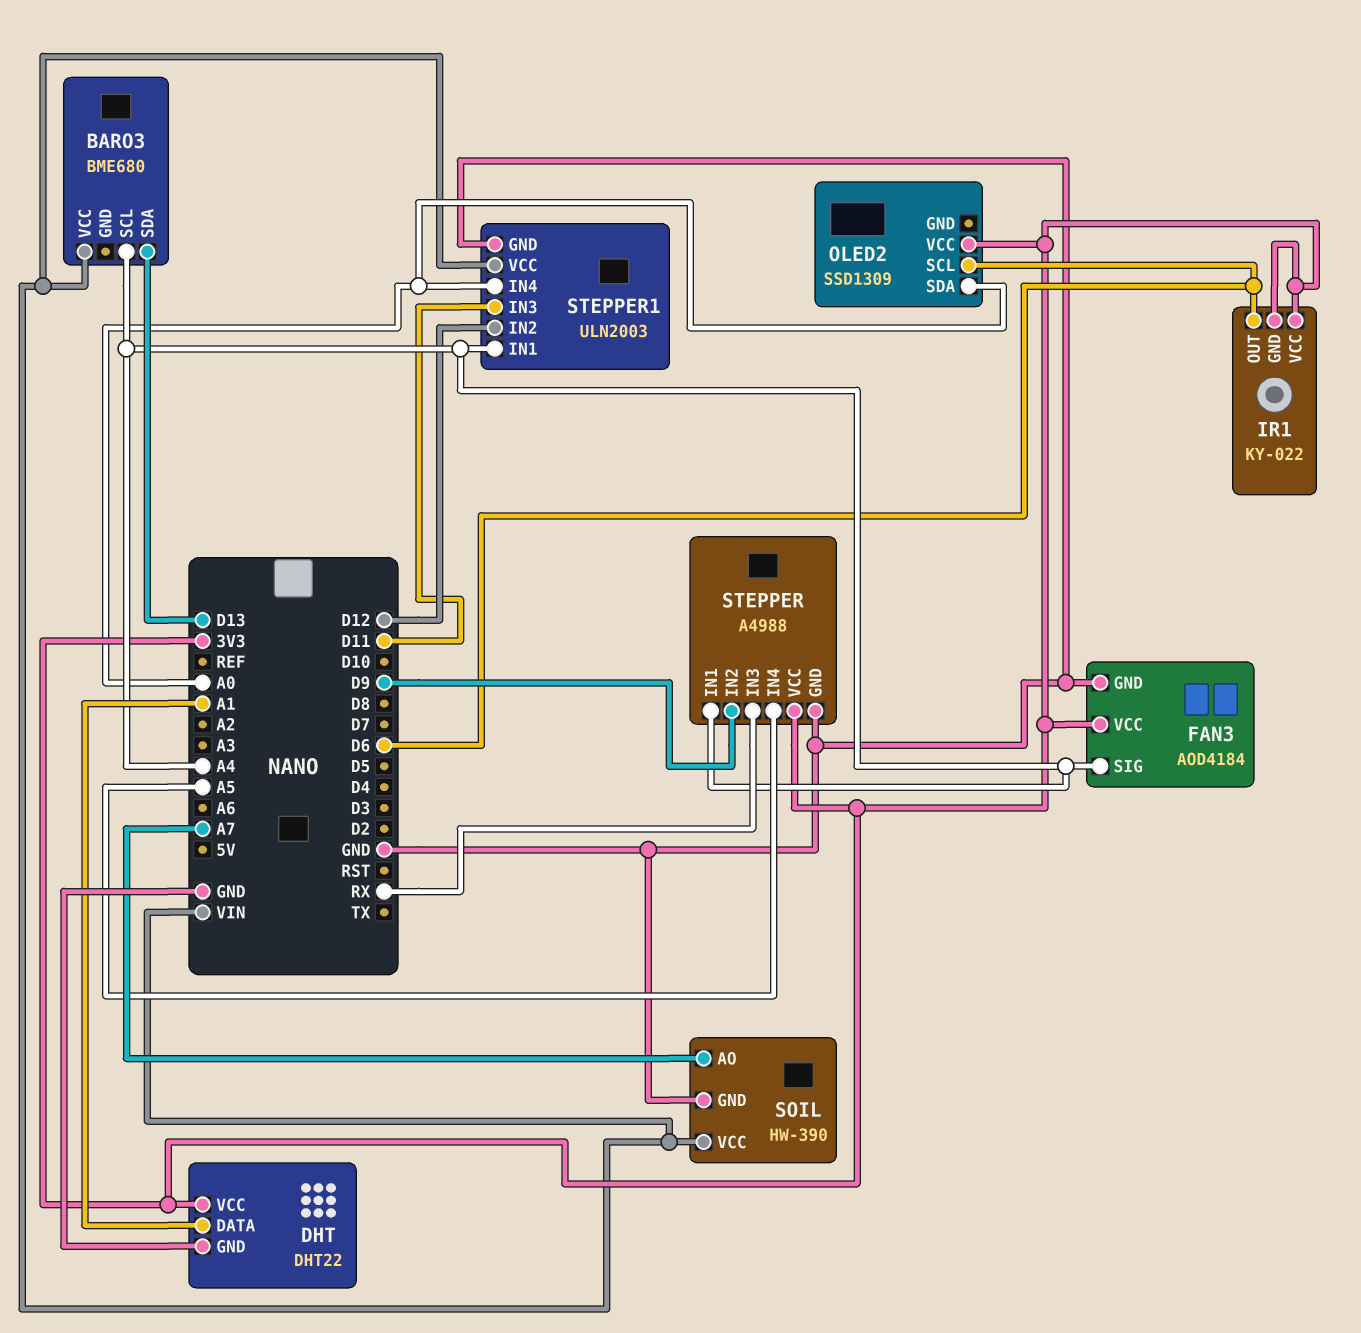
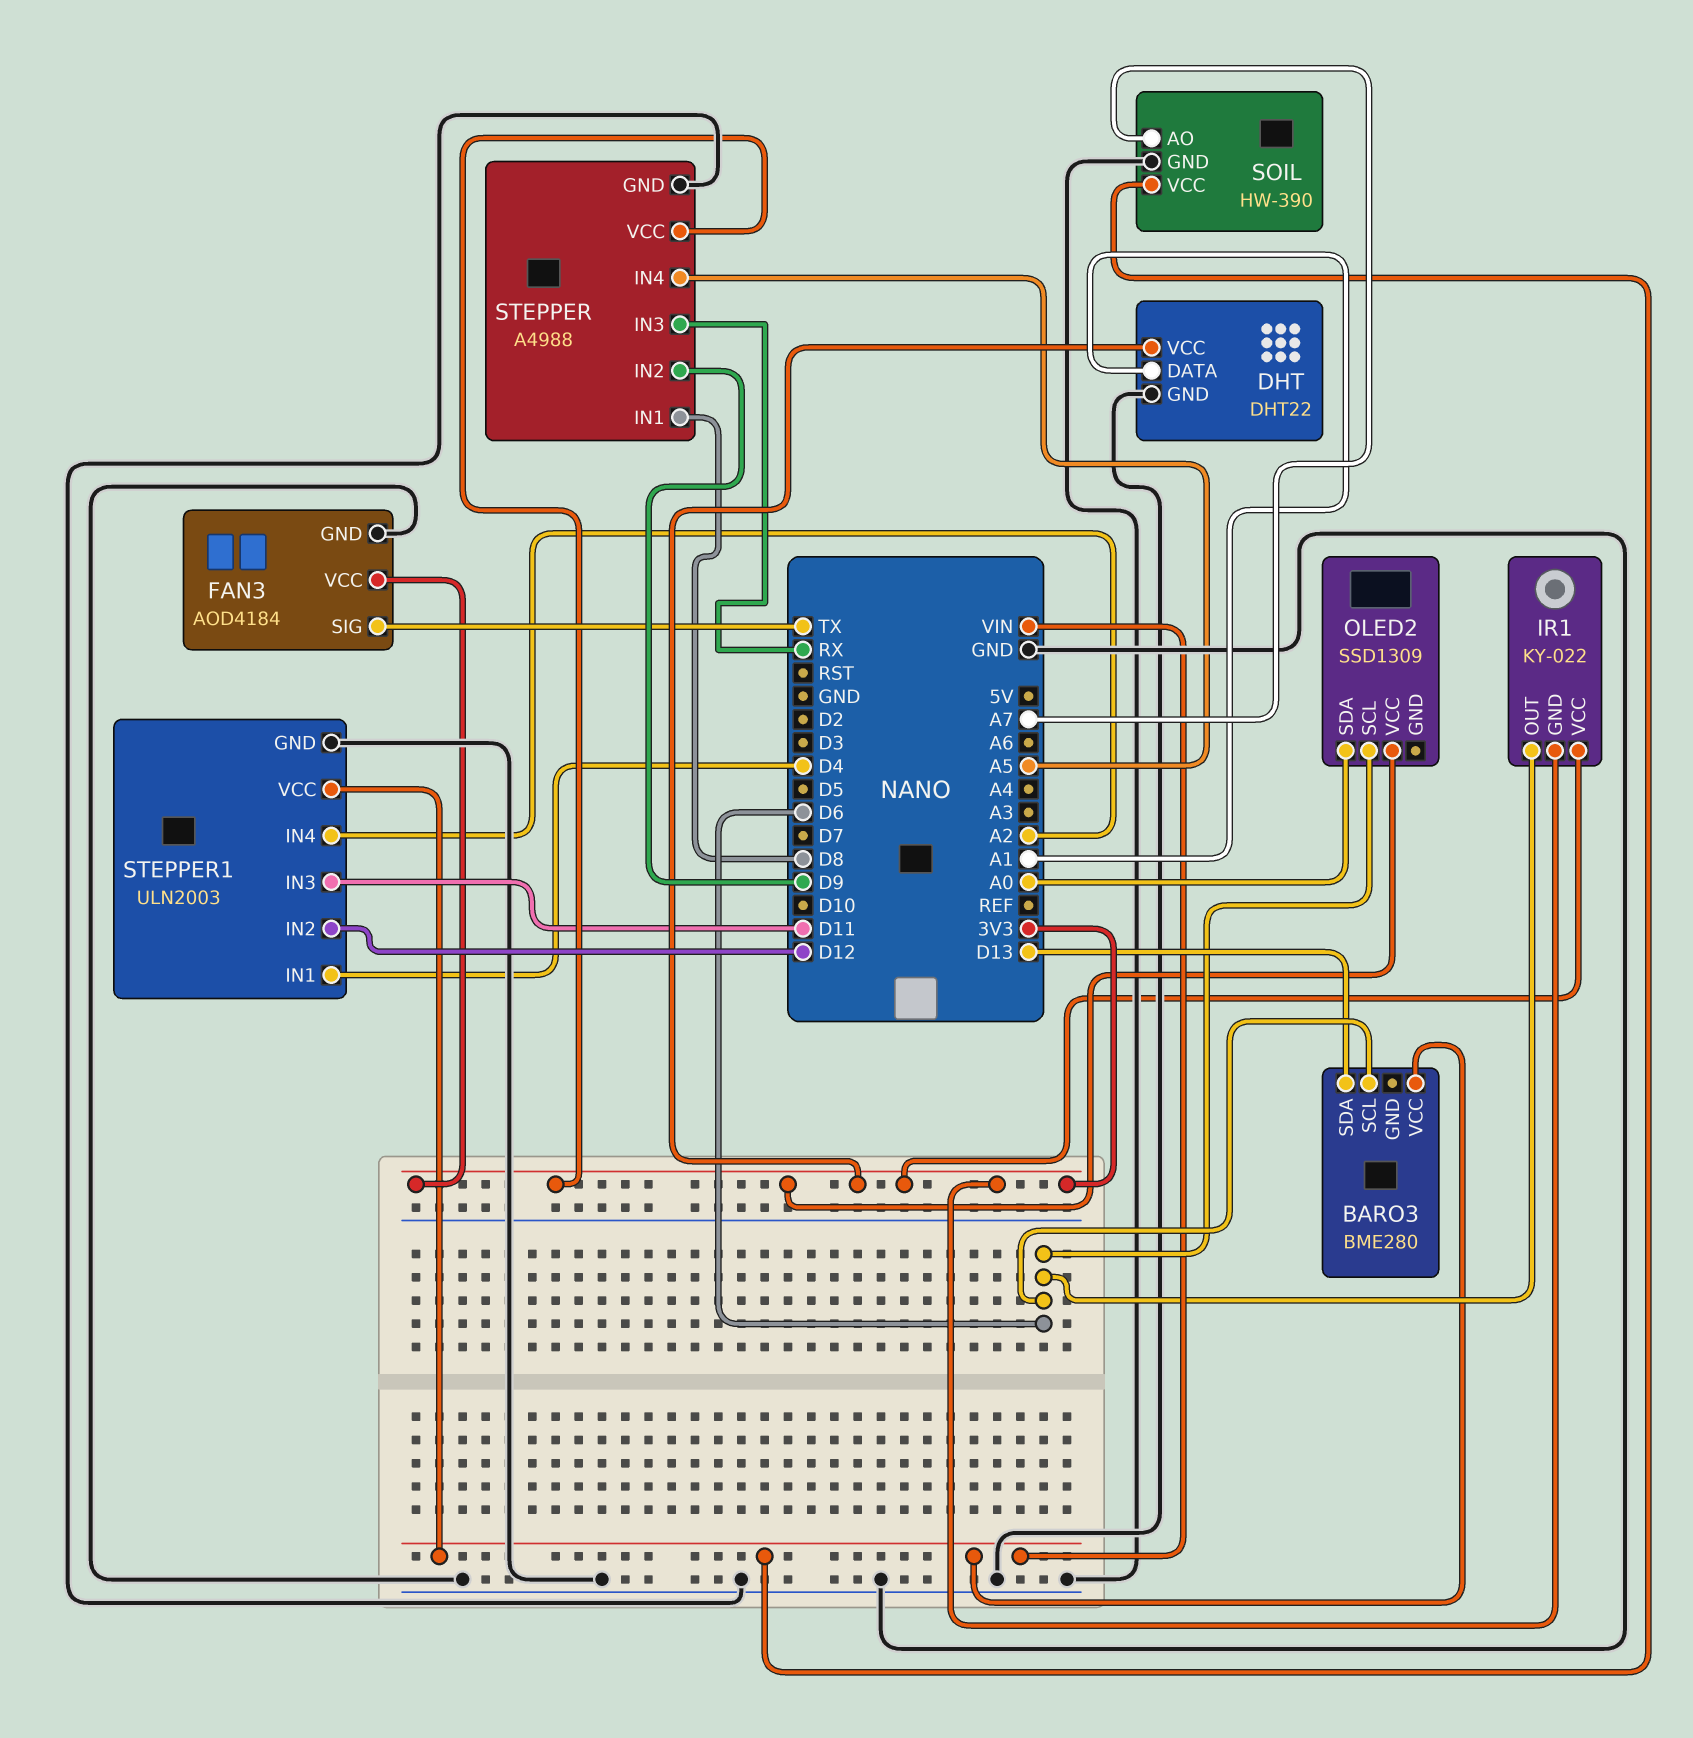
BARO3: BME680 -> BME280
BARO3 pin SCL: A4 -> D6
FAN3 pin SIG: A4 -> TX
STEPPER pin IN1: A4 -> D8
STEPPER1 pin IN1: A4 -> D4
STEPPER1 pin IN4: A0 -> A2

